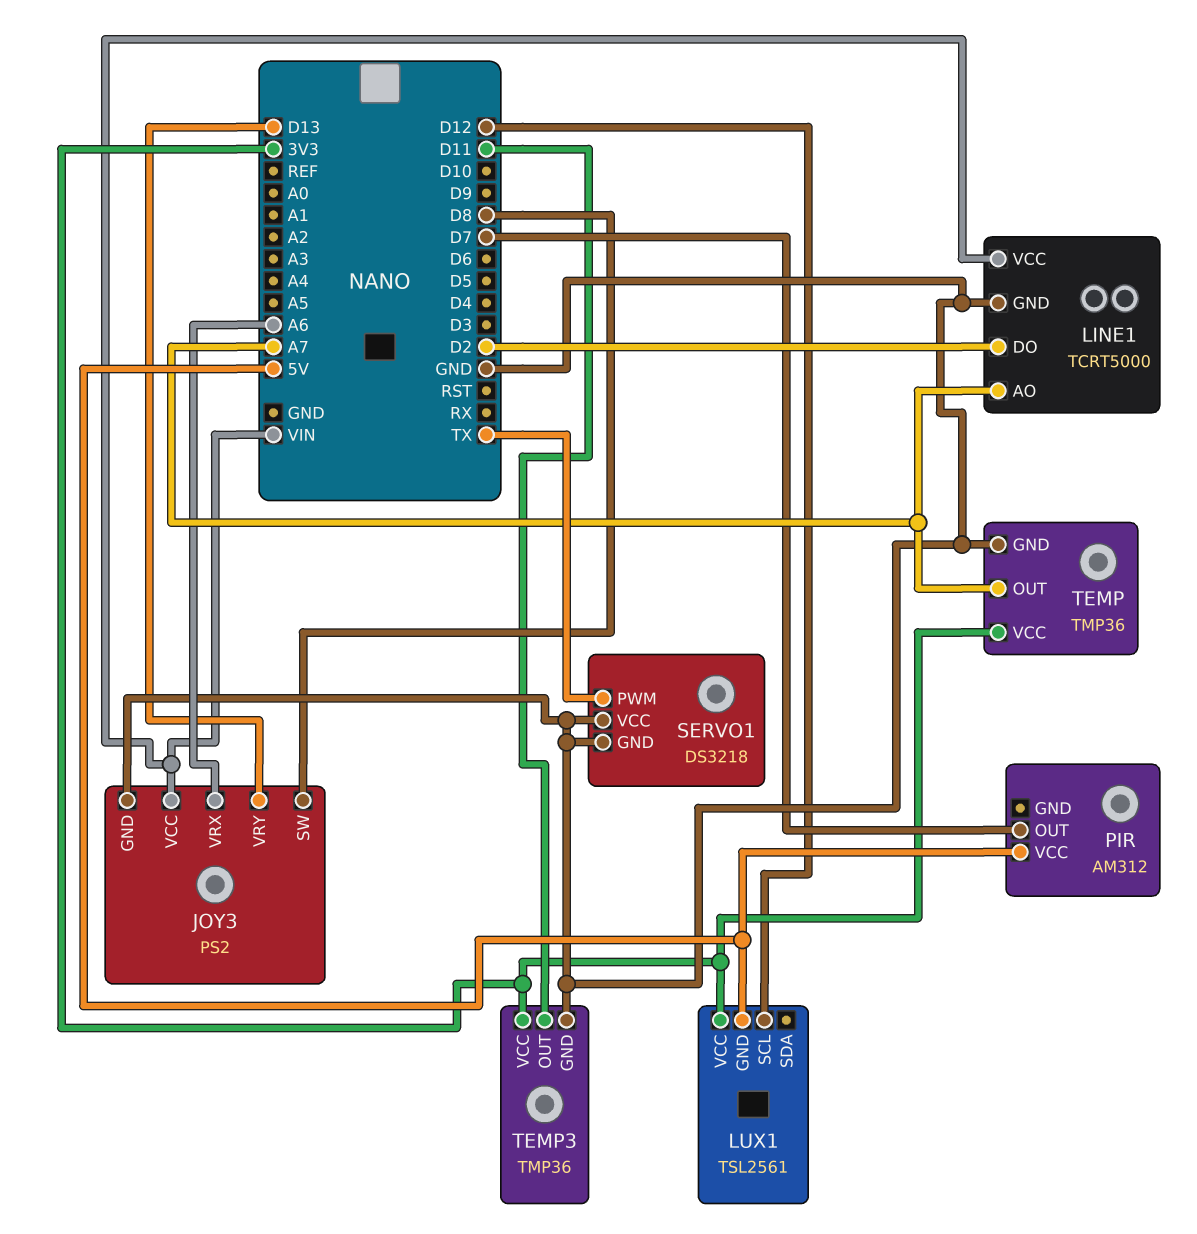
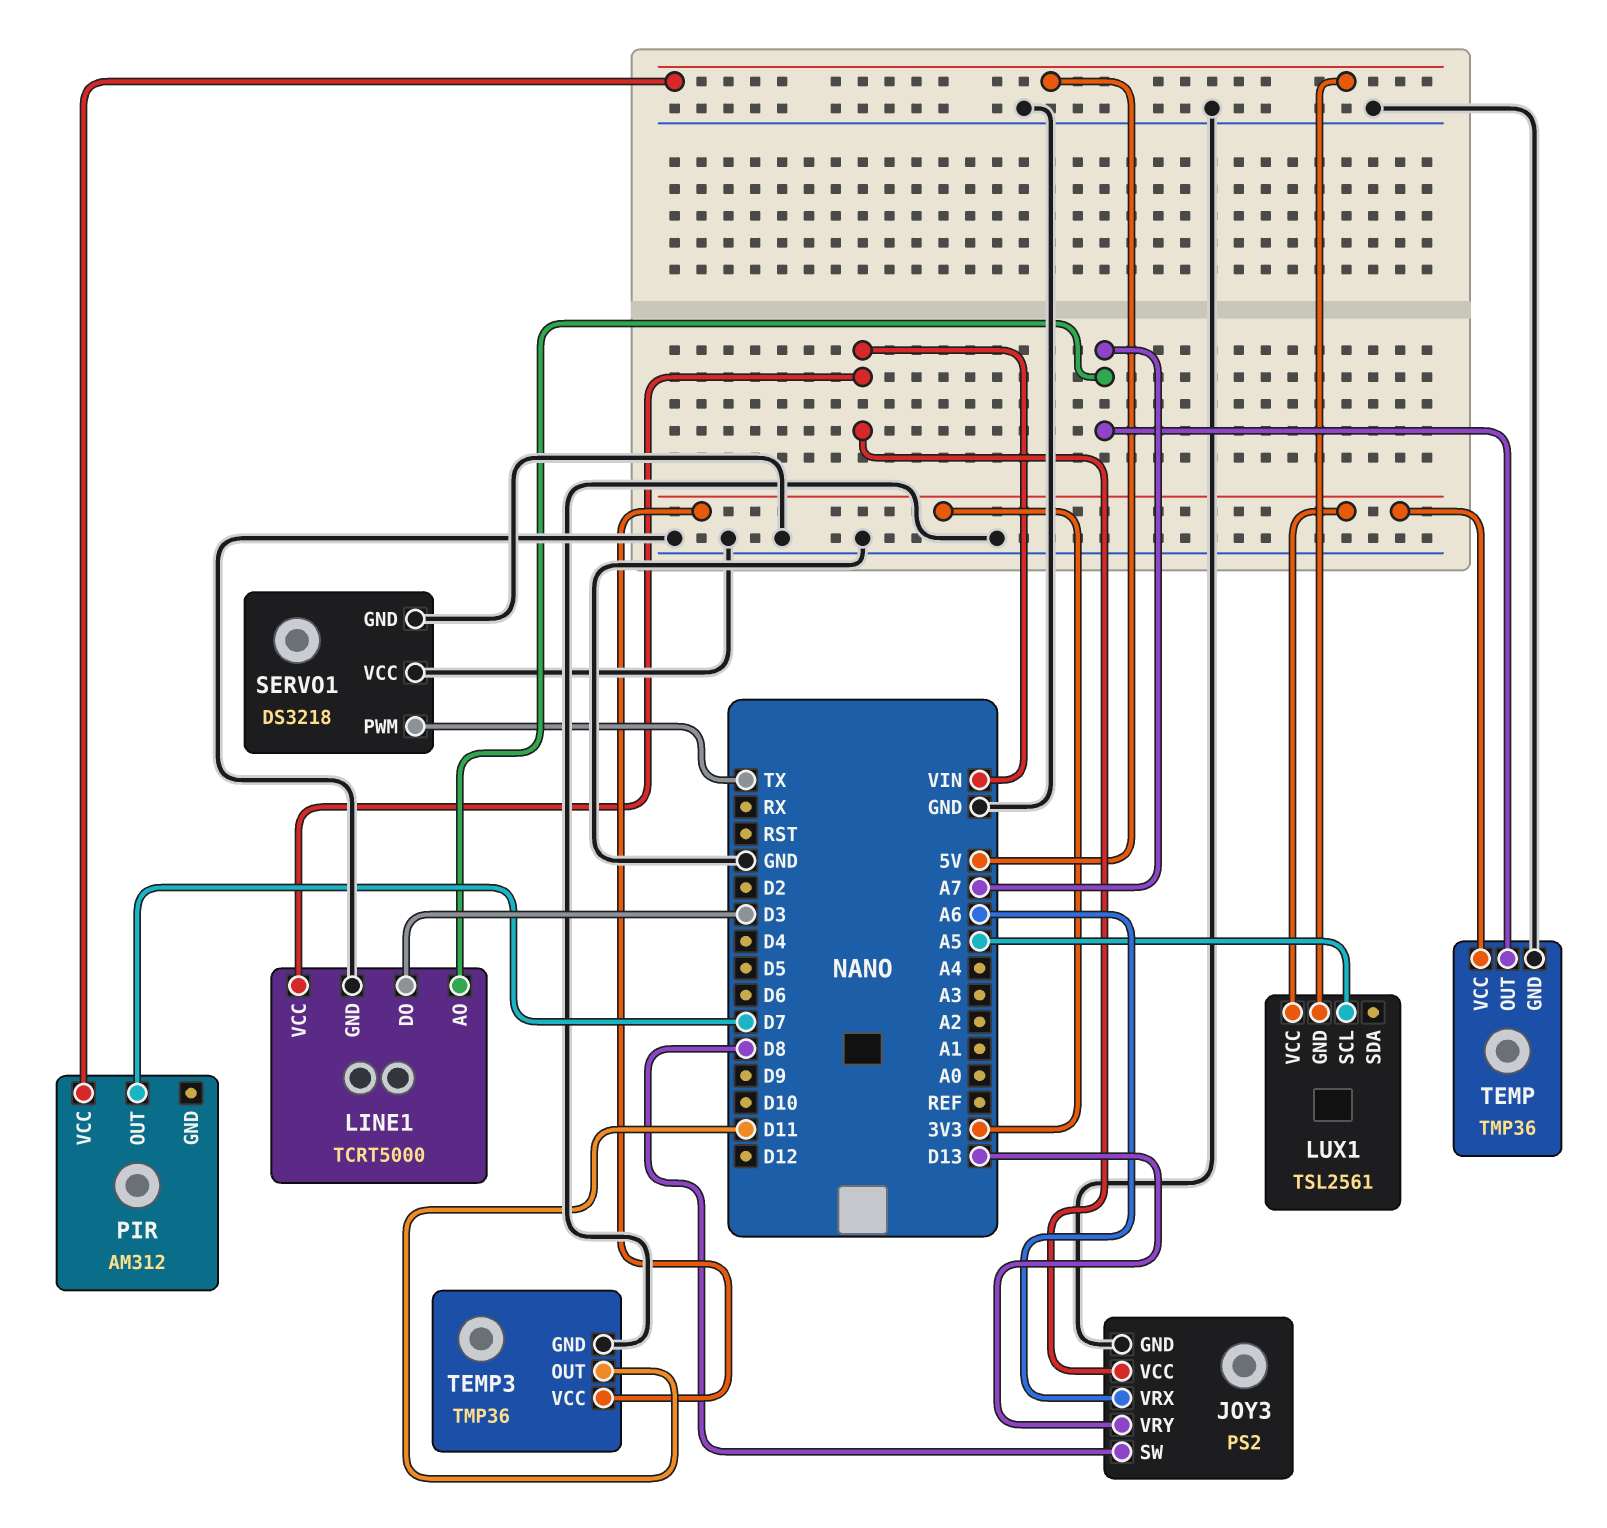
LINE1 pin DO: D2 -> D3
LUX1 pin SCL: D12 -> A5

